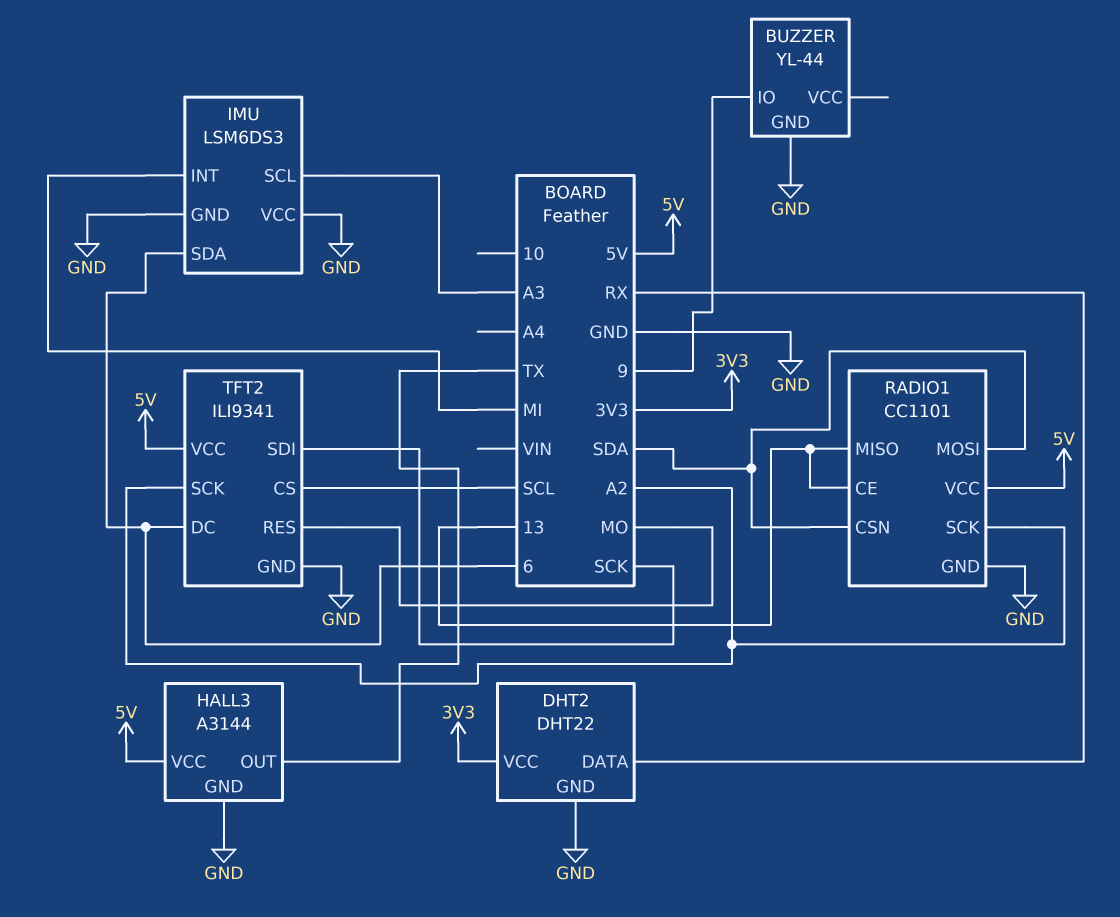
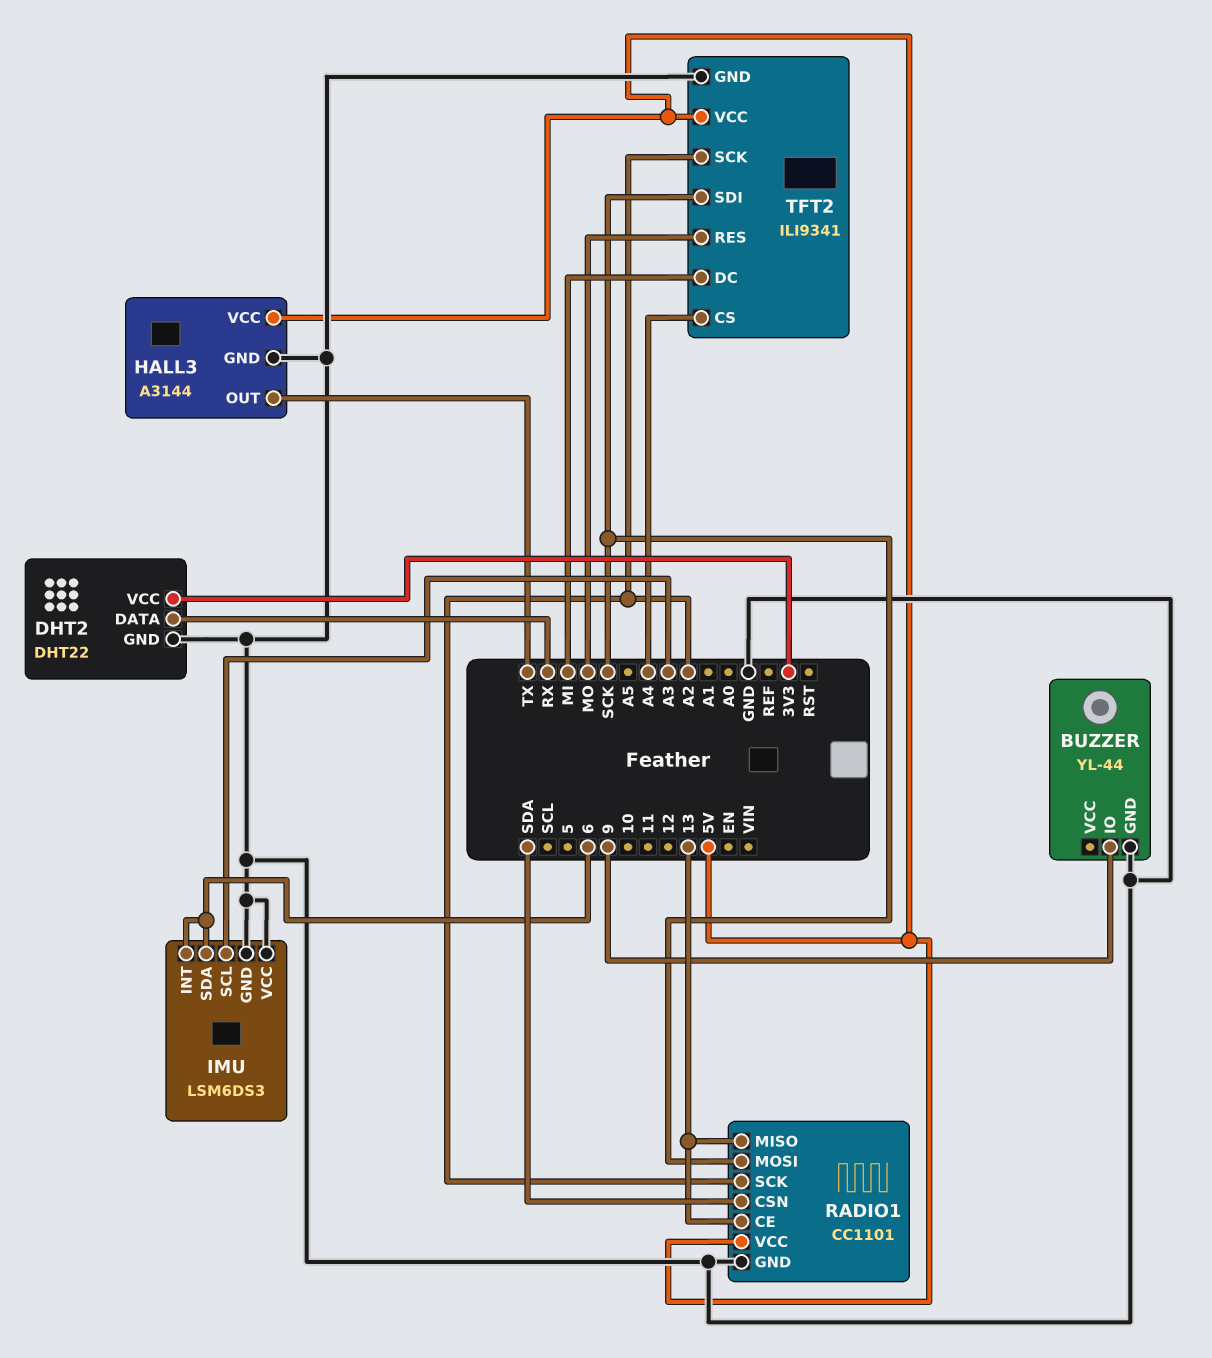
IMU pin INT: MI -> 6
RADIO1 pin MOSI: SDA -> SCK
TFT2 pin CS: SCL -> A4
TFT2 pin DC: 6 -> MI

